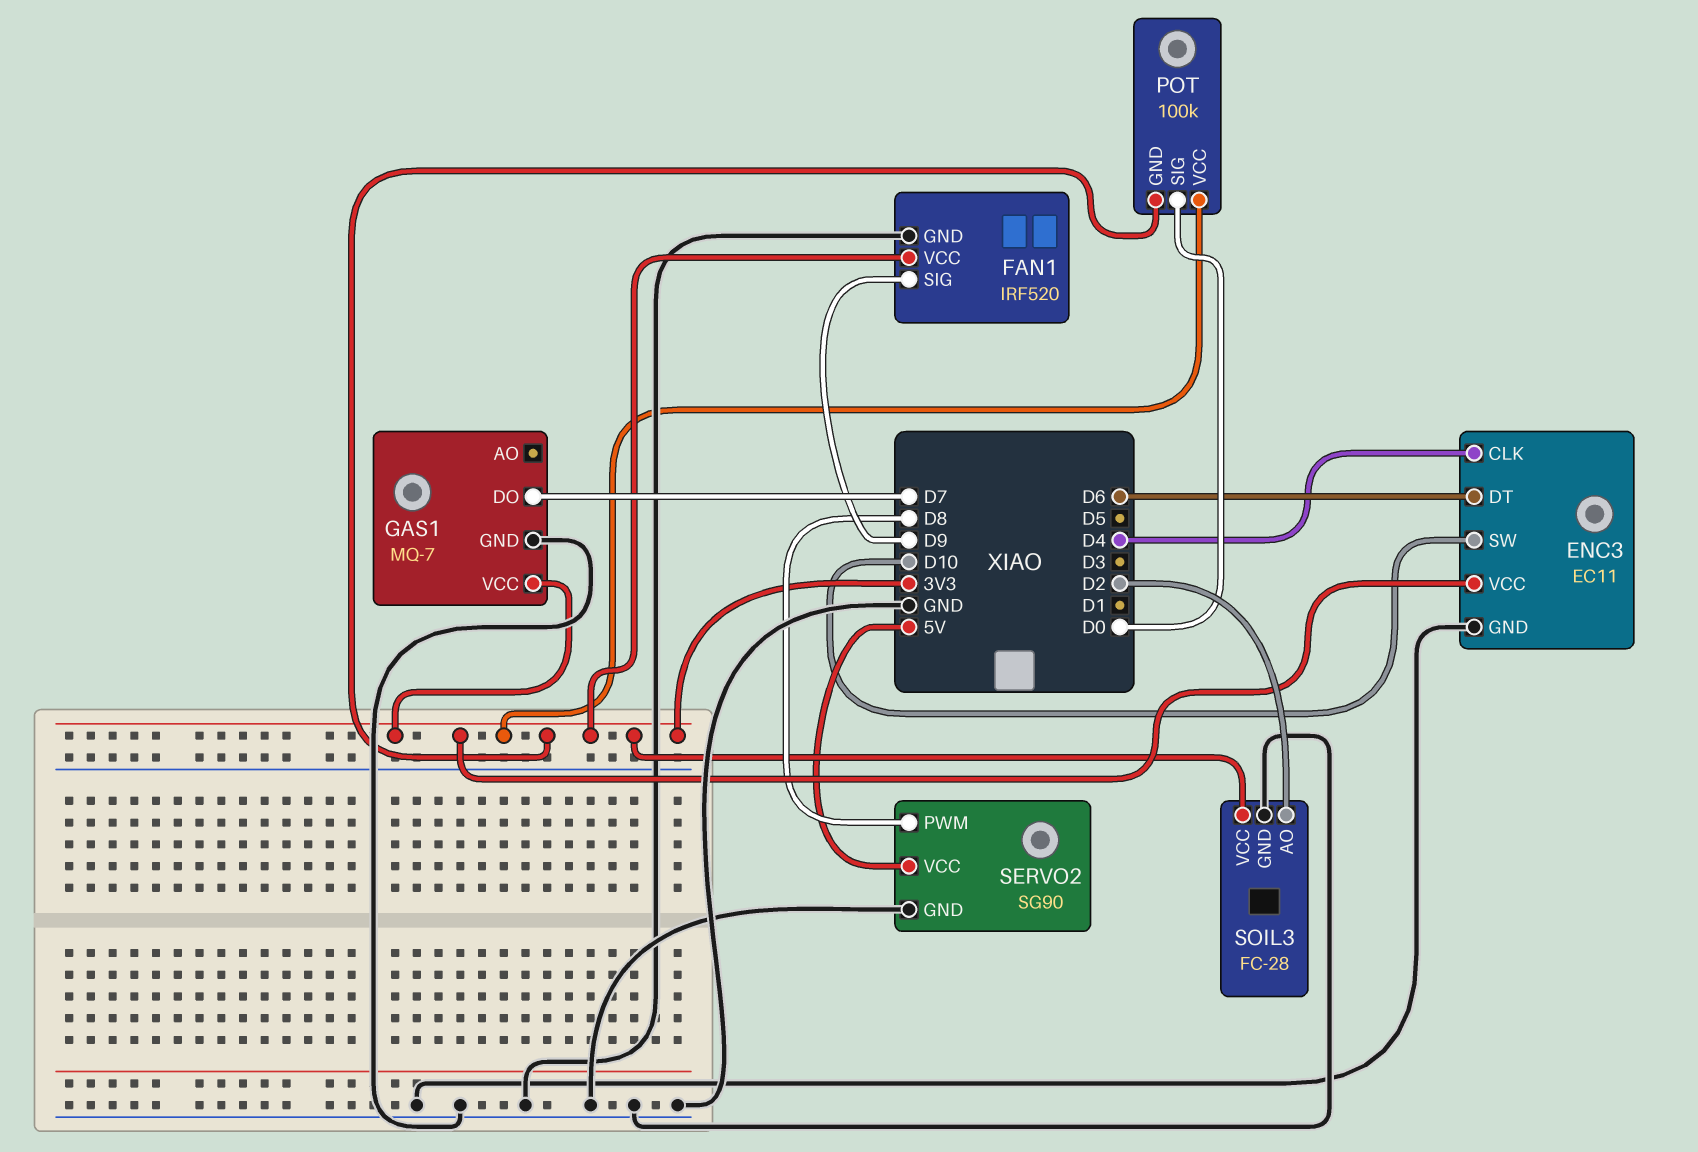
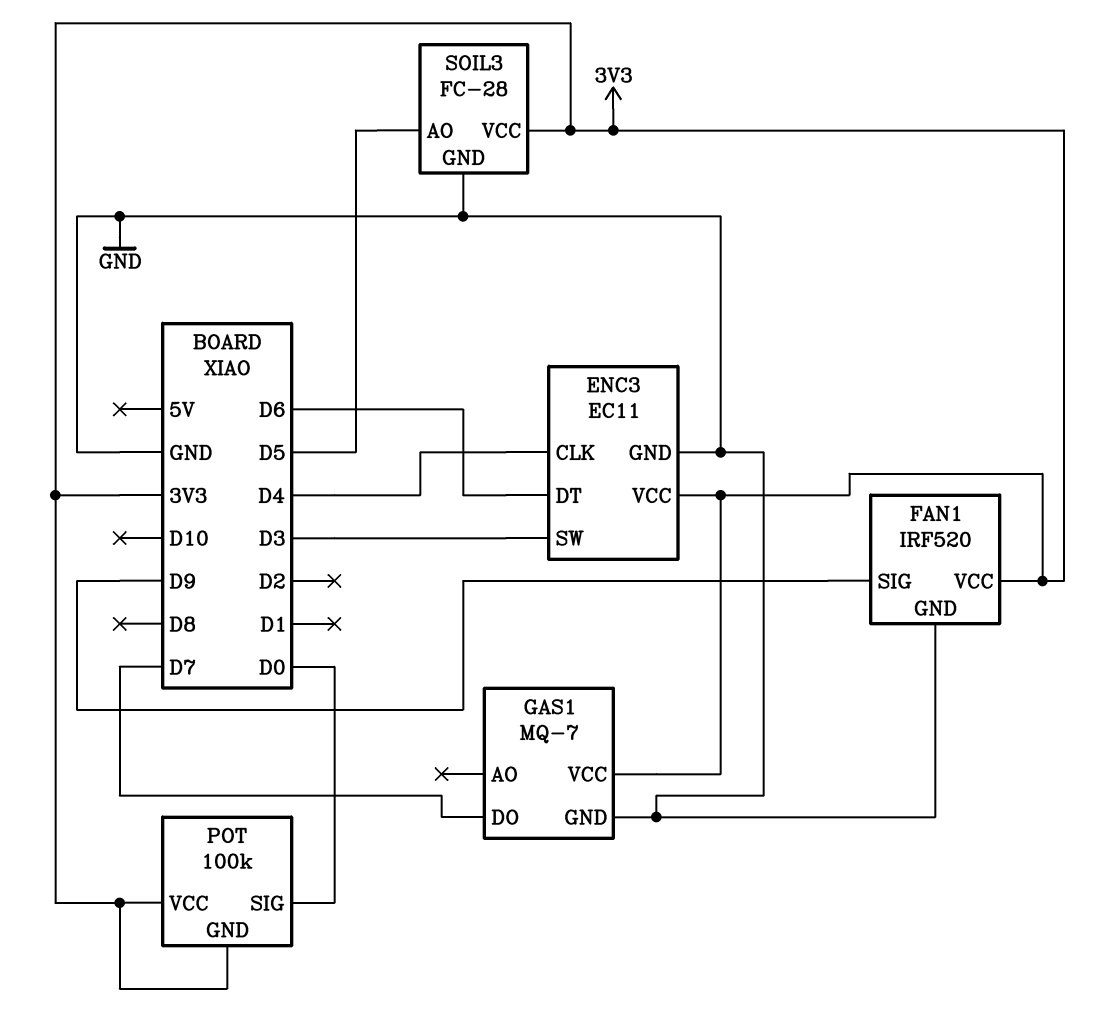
ENC3 pin SW: D10 -> D3
SERVO2: SG90 -> none
SERVO2 pin GND: GND -> none
SERVO2 pin PWM: D8 -> none
SERVO2 pin VCC: 5V -> none
SOIL3 pin AO: D2 -> D5

